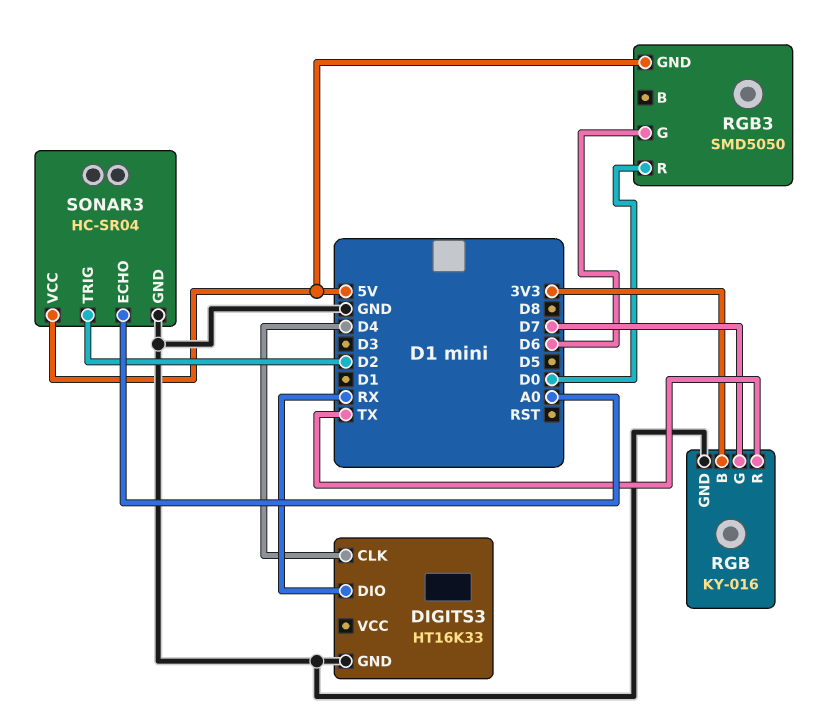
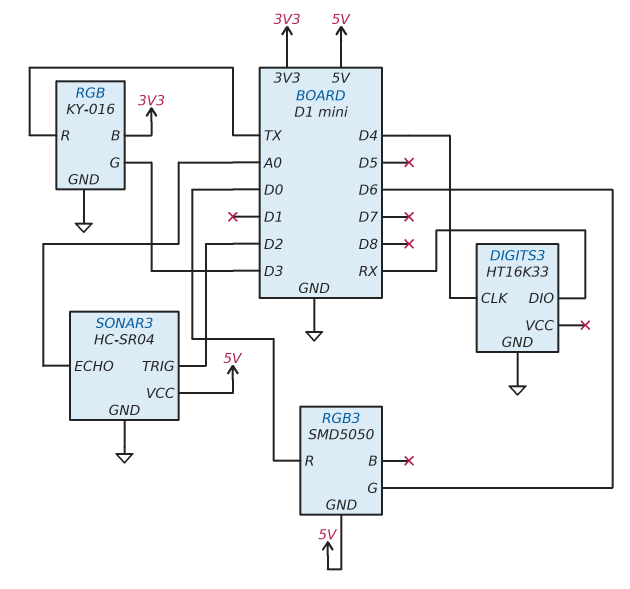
RGB pin G: D7 -> D3

